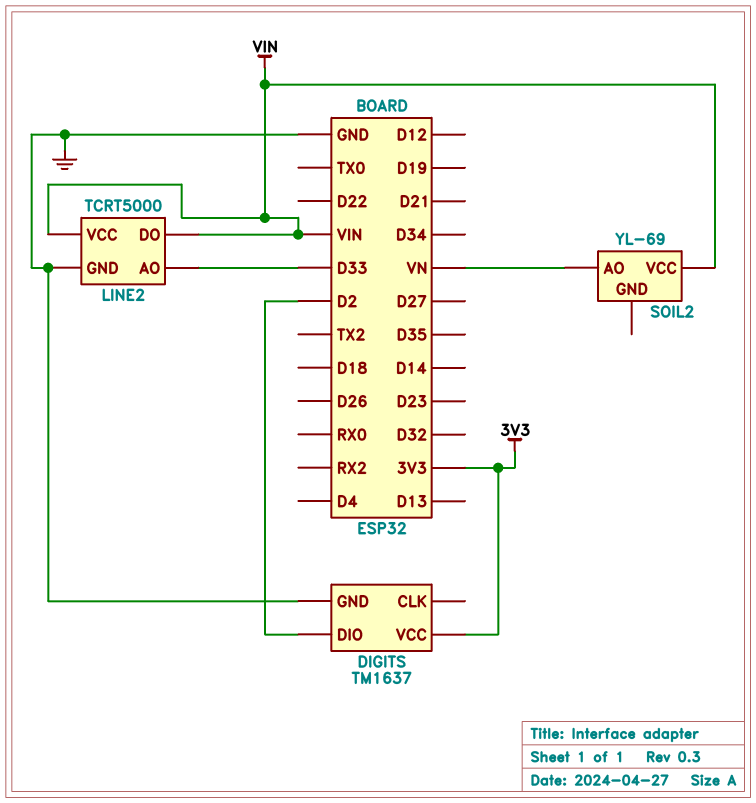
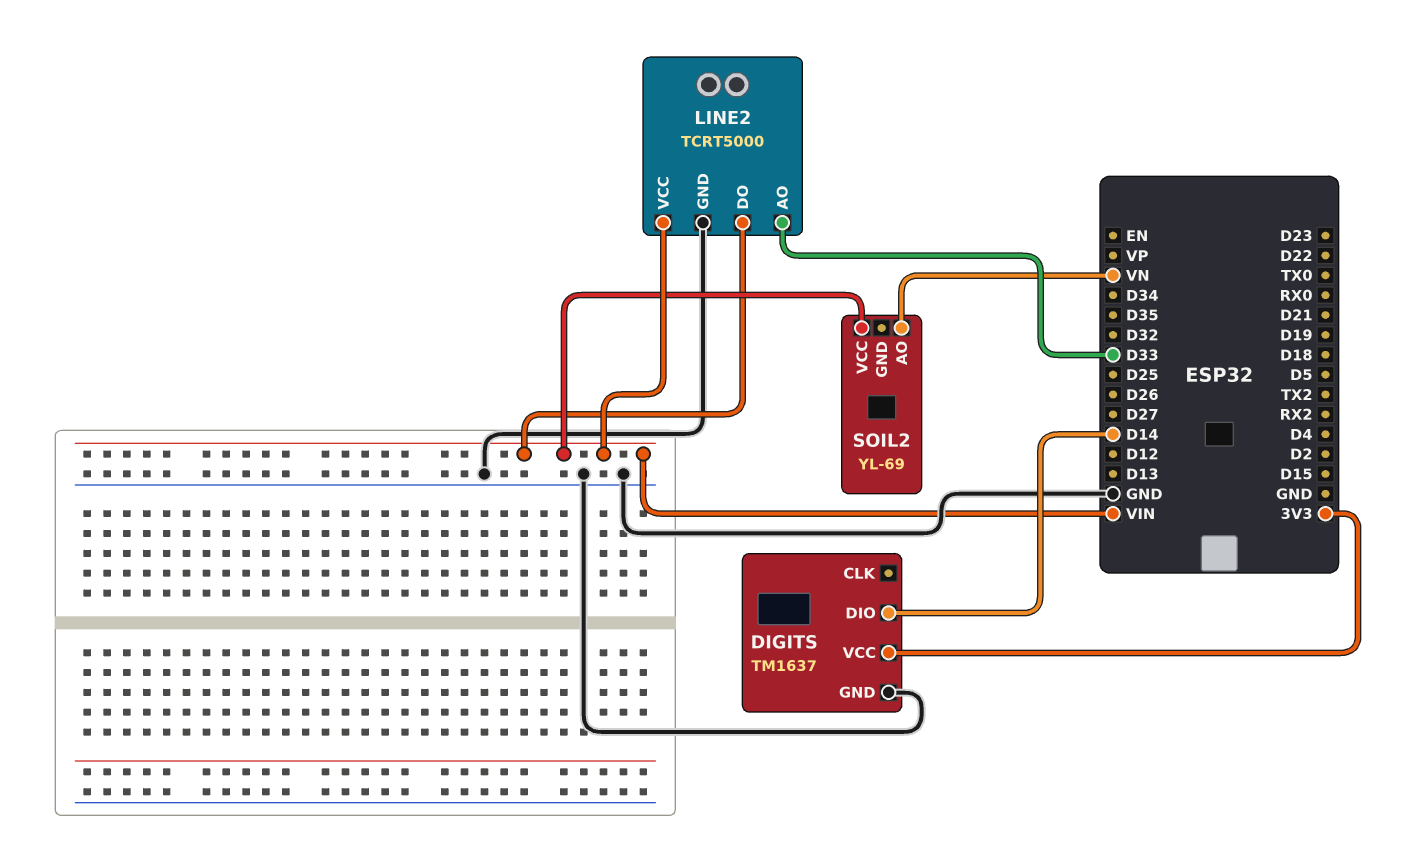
DIGITS pin DIO: D2 -> D14

